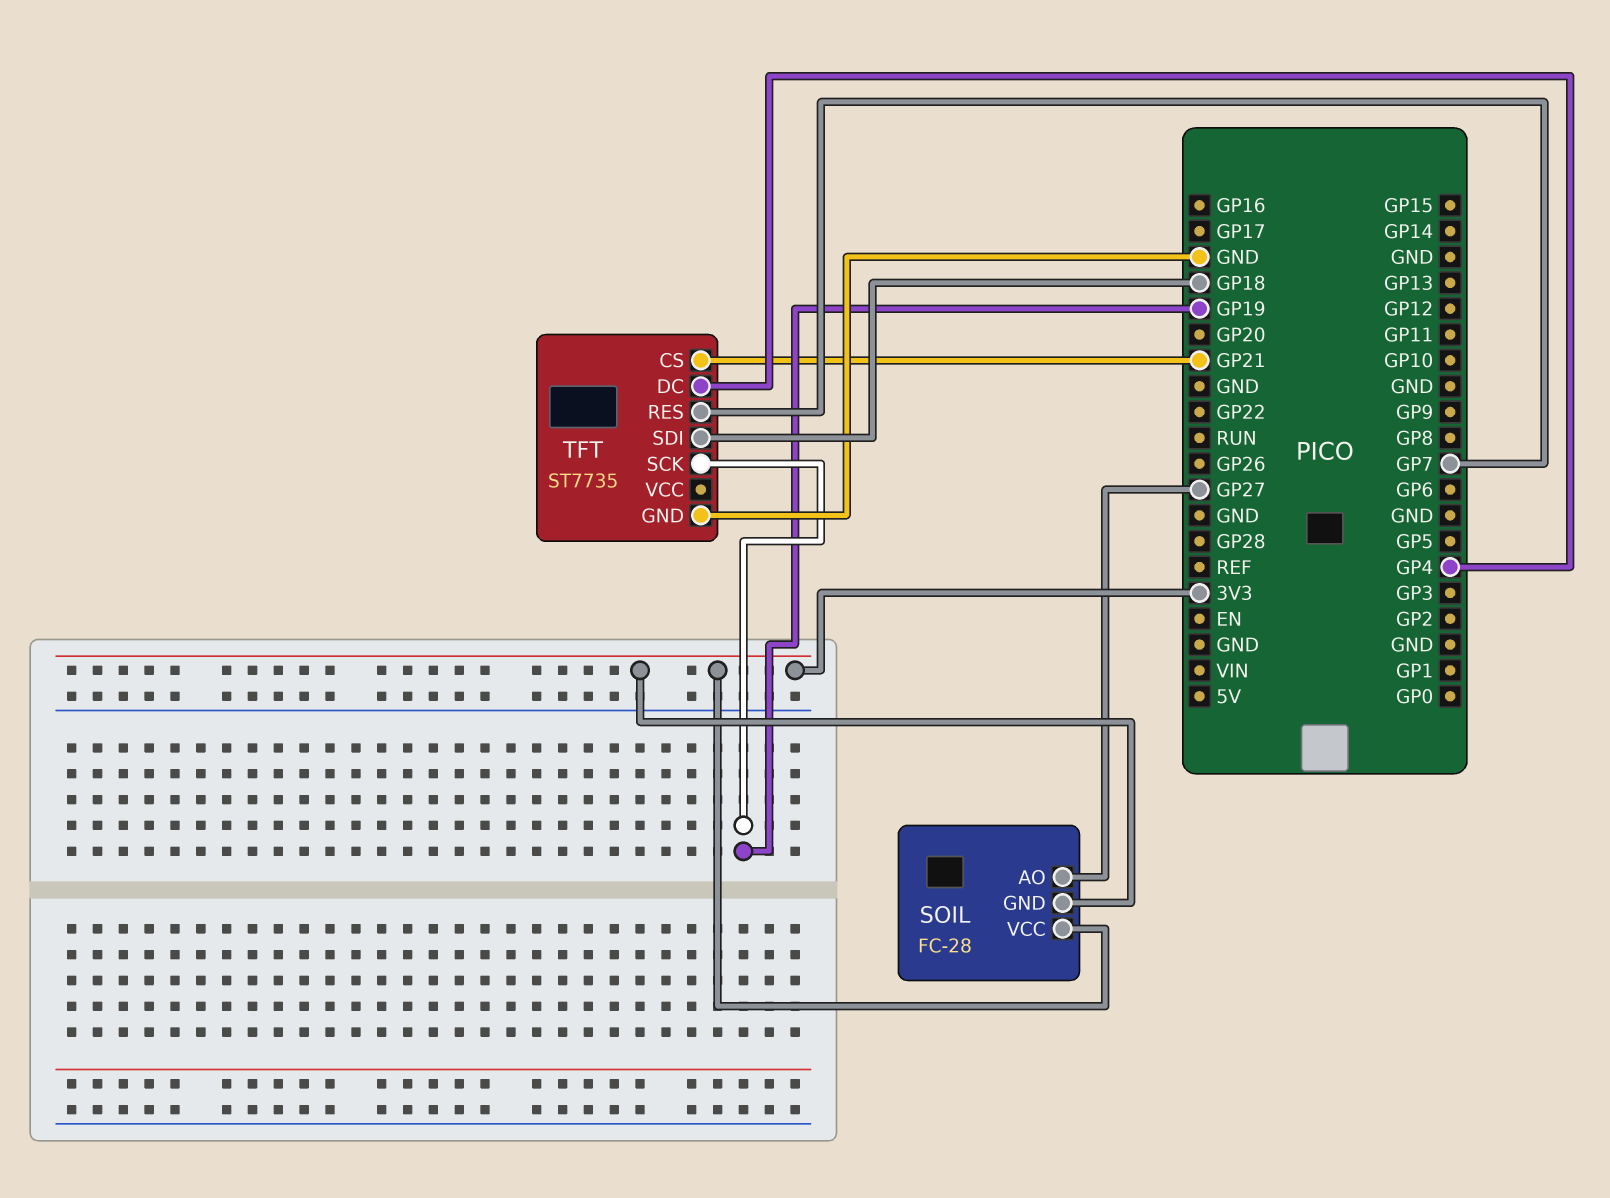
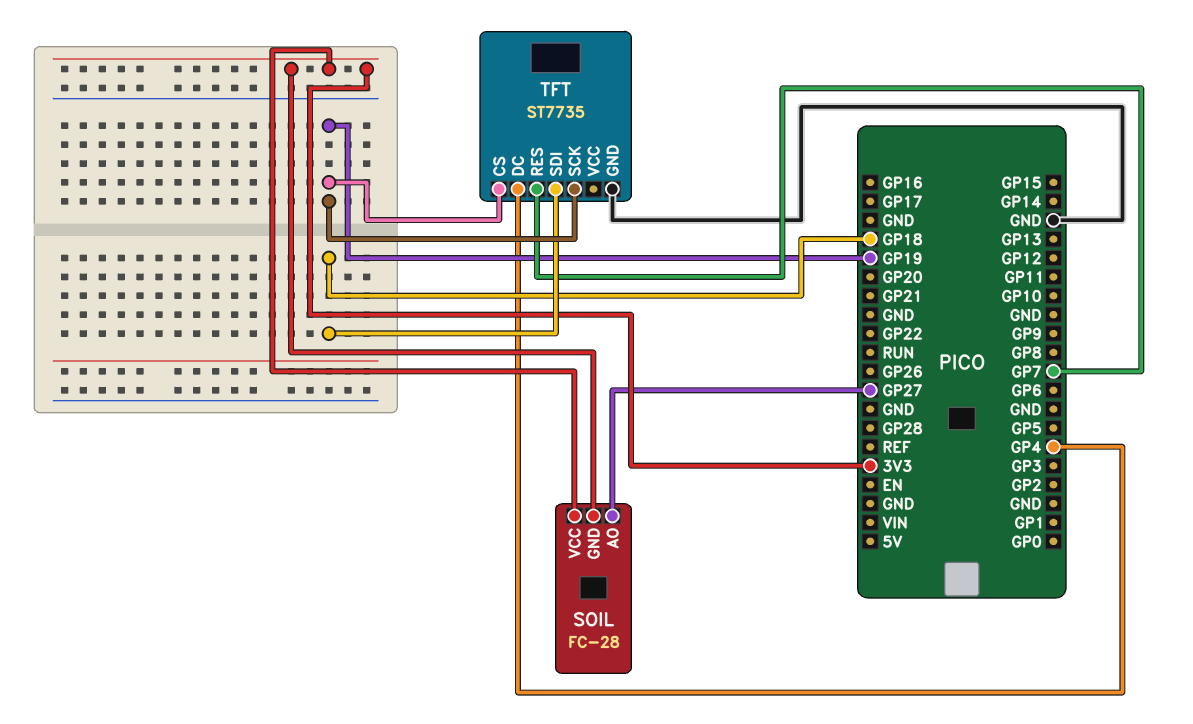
TFT pin CS: GP21 -> GP19

